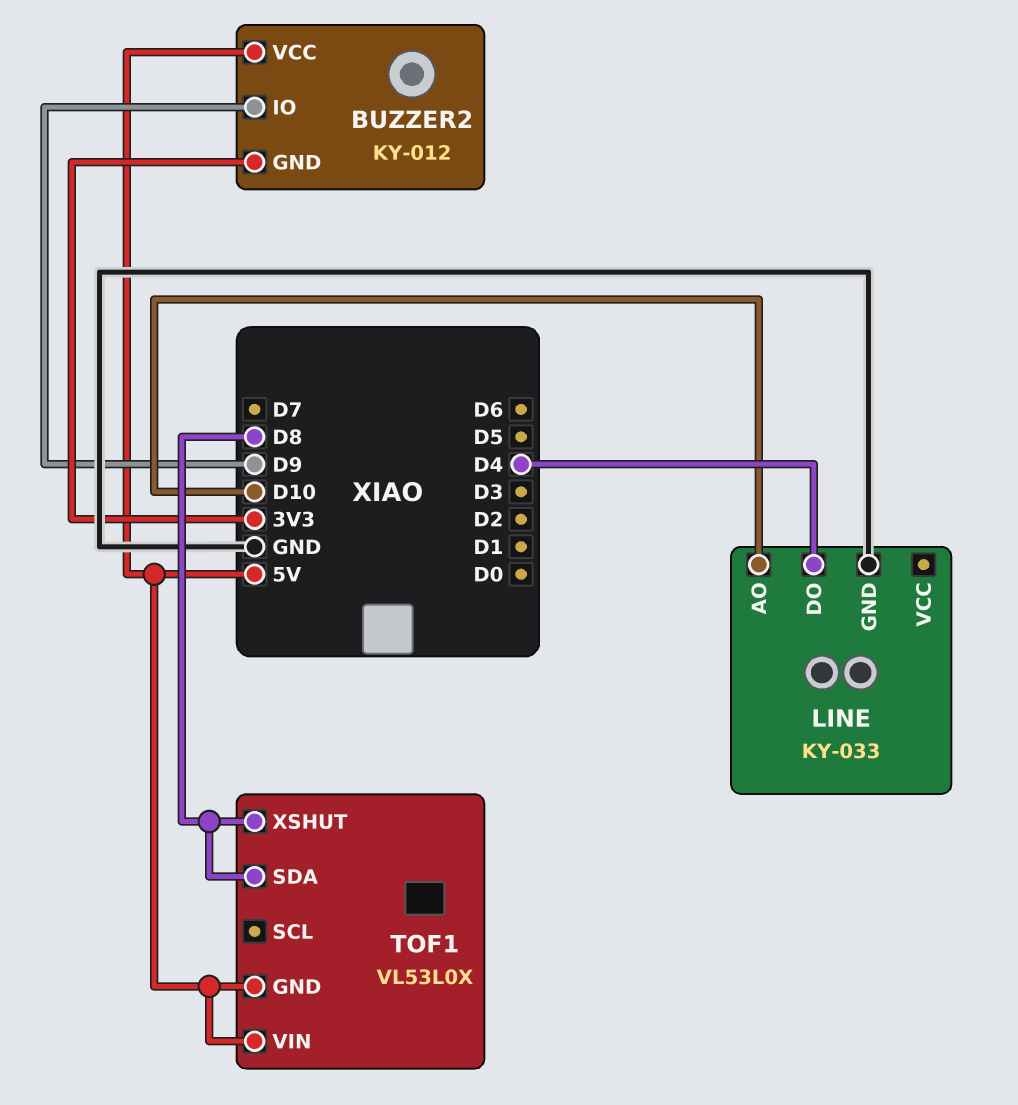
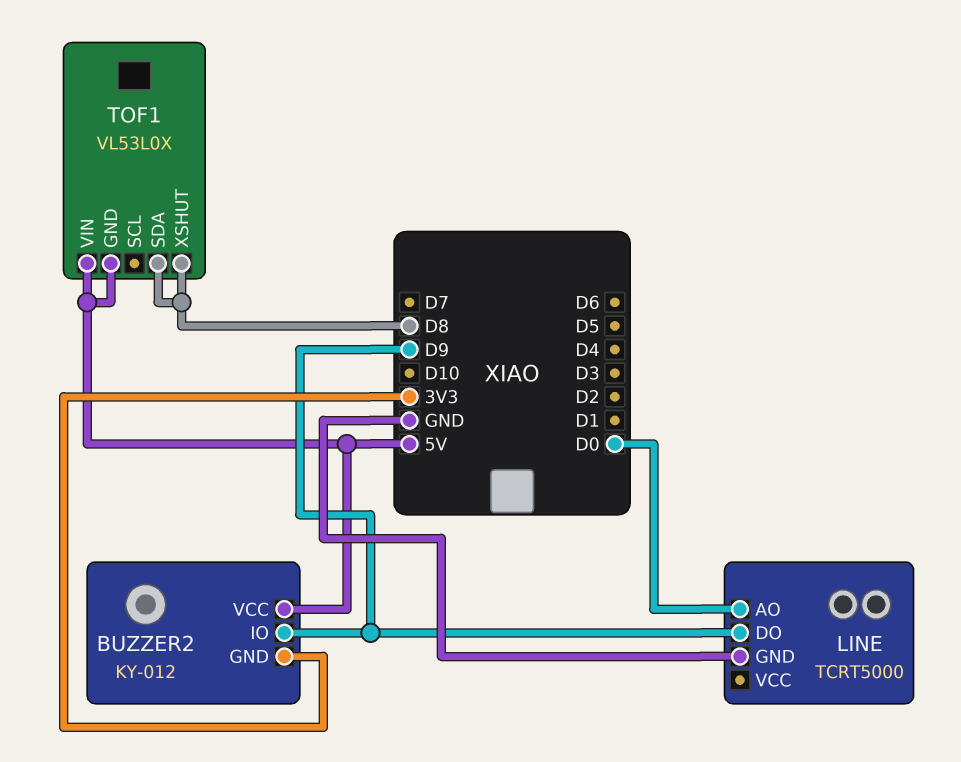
LINE: KY-033 -> TCRT5000
LINE pin AO: D10 -> D0
LINE pin DO: D4 -> D9

